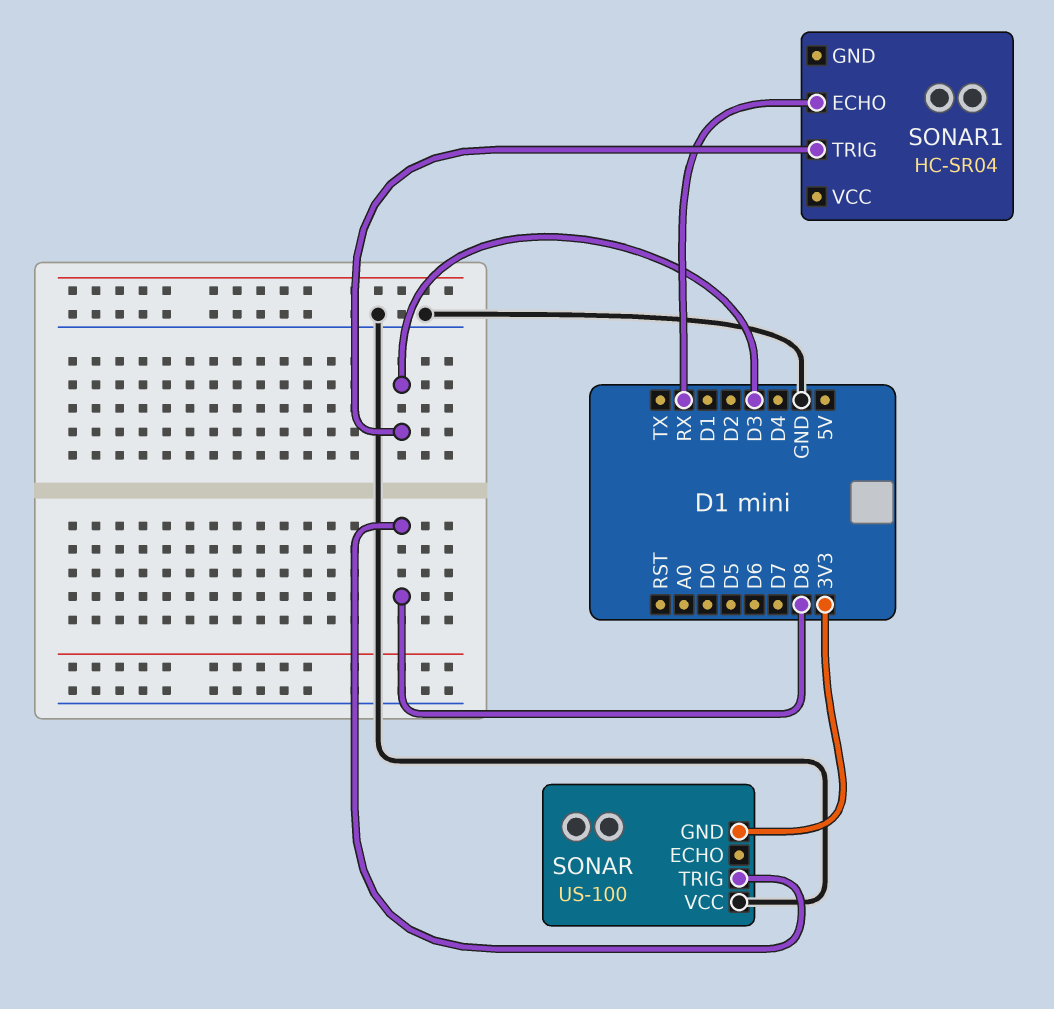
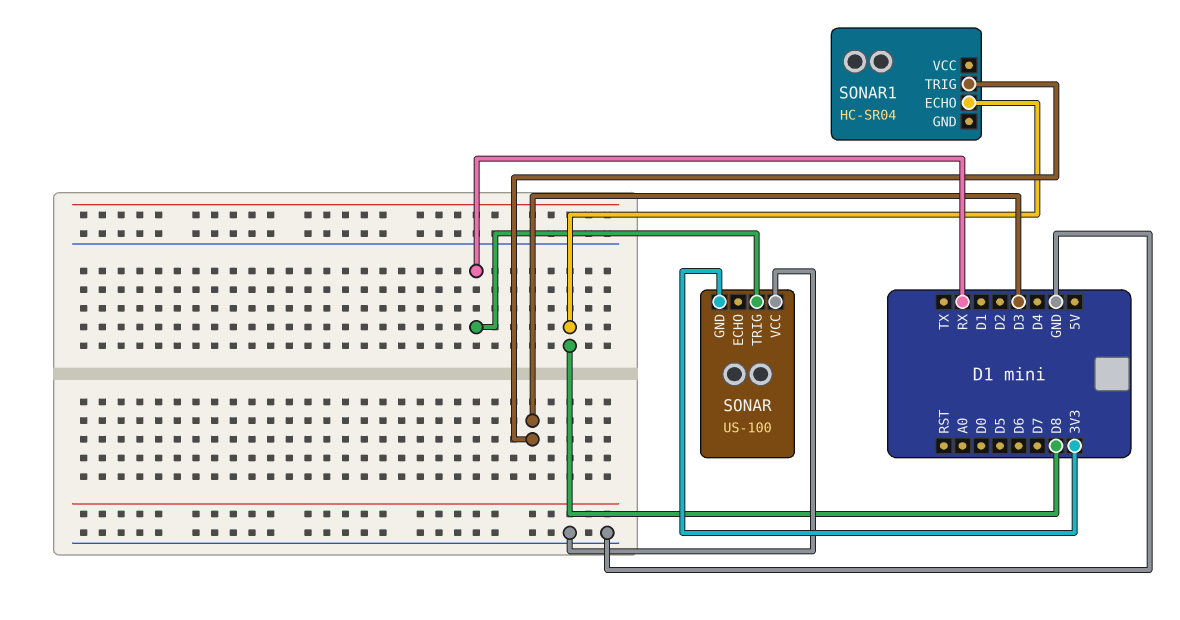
SONAR pin TRIG: D8 -> RX
SONAR1 pin ECHO: RX -> D8

